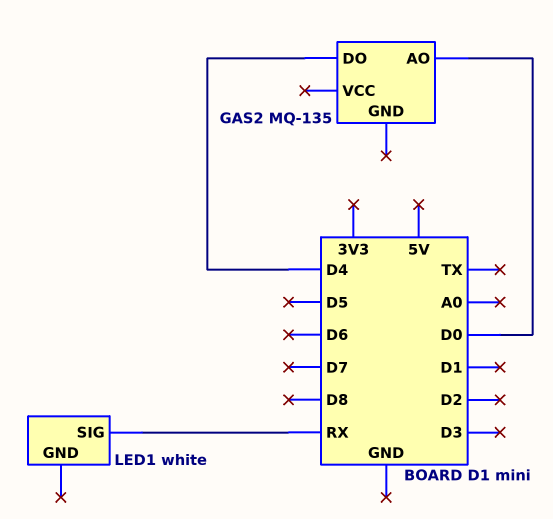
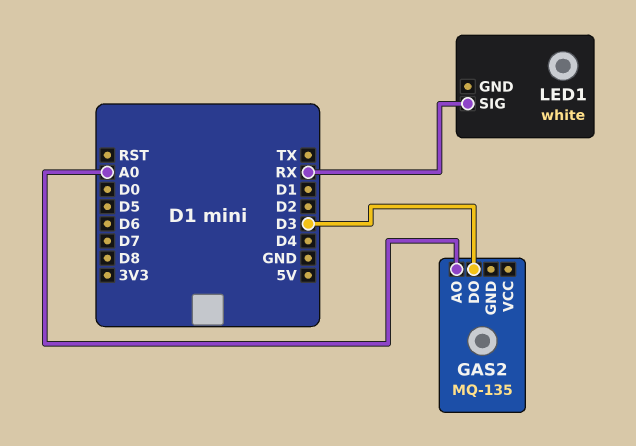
GAS2 pin AO: D0 -> A0
GAS2 pin DO: D4 -> D3

